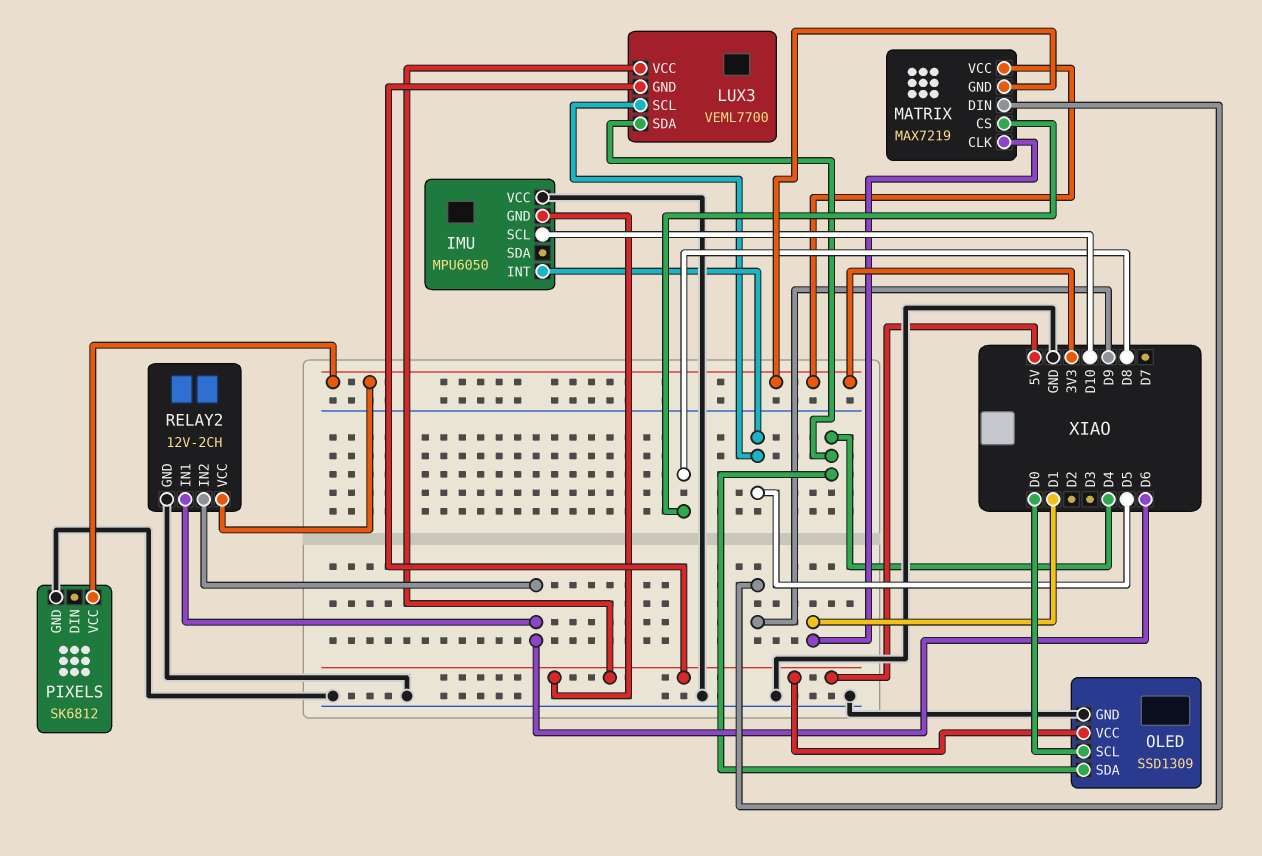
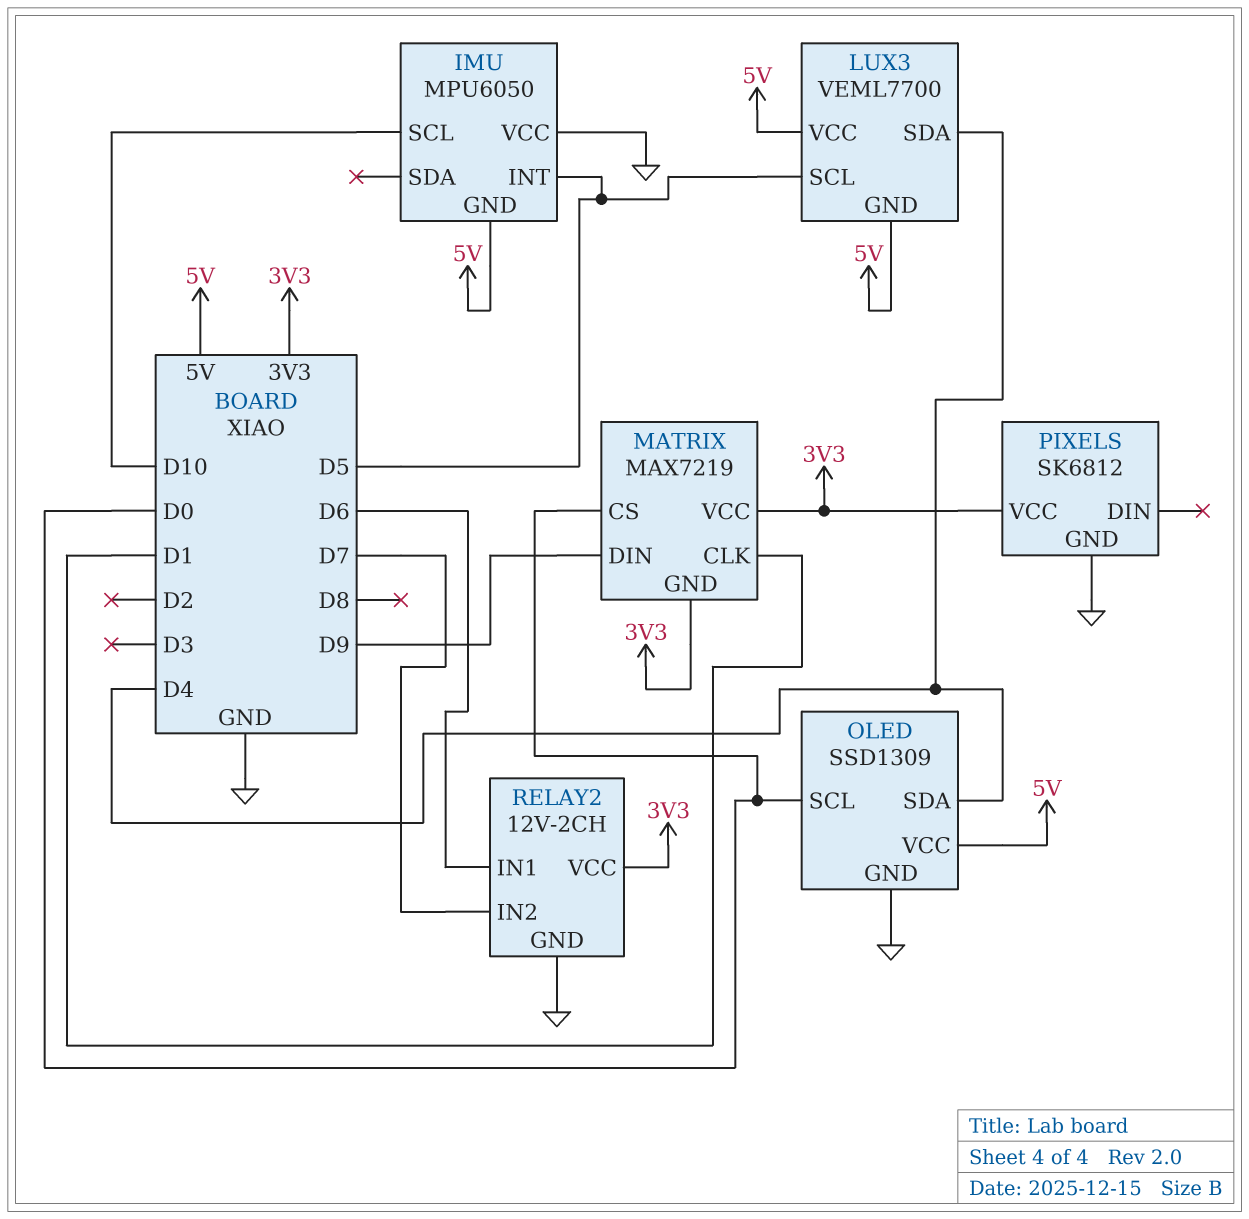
MATRIX pin CS: D8 -> D0
RELAY2 pin IN2: D6 -> D7

